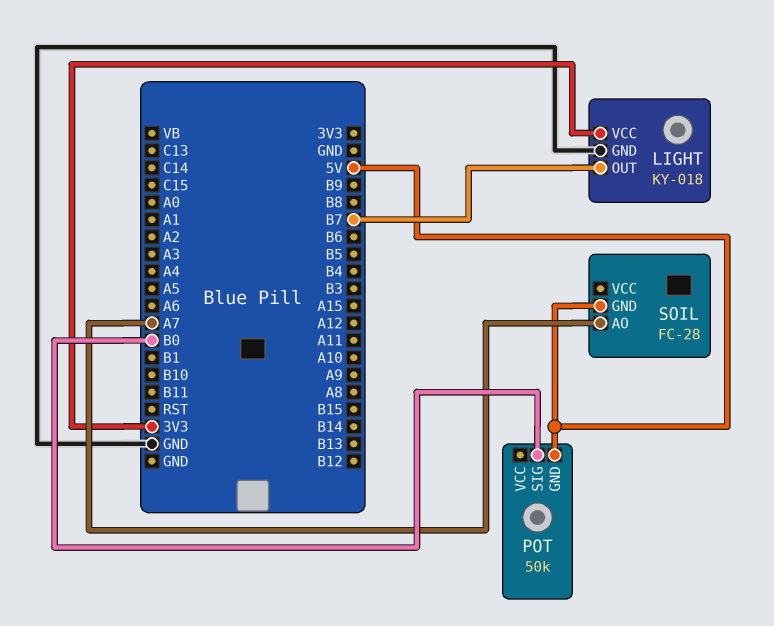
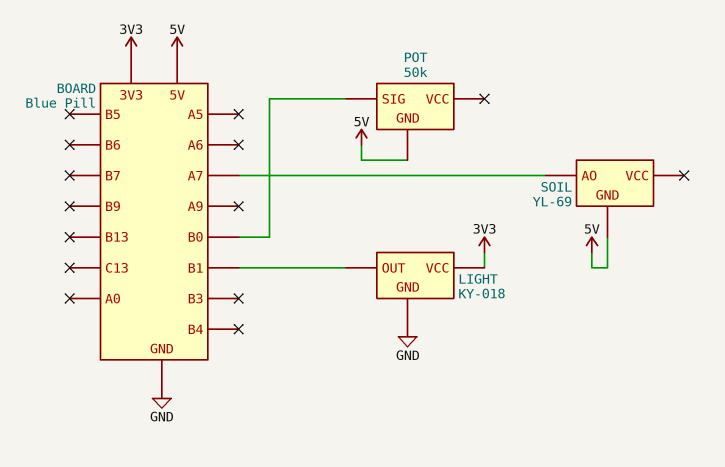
LIGHT pin OUT: B7 -> B1
SOIL: FC-28 -> YL-69

